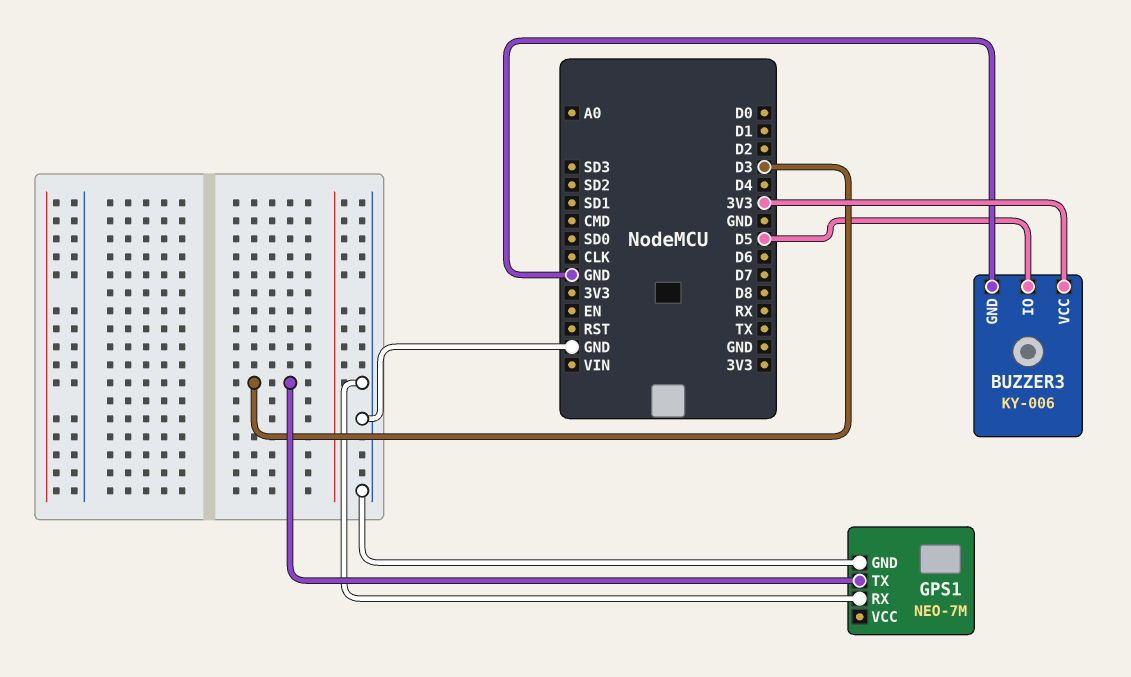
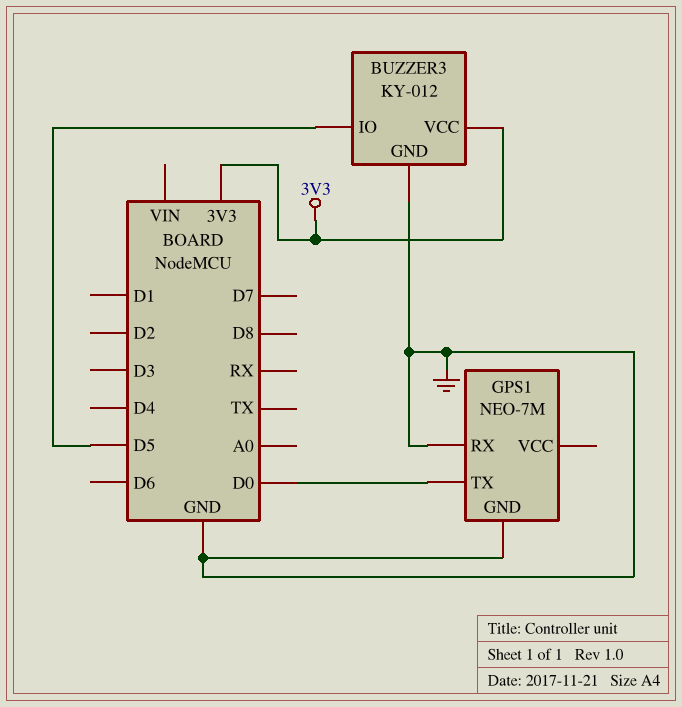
BUZZER3: KY-006 -> KY-012
GPS1 pin TX: D3 -> D0

